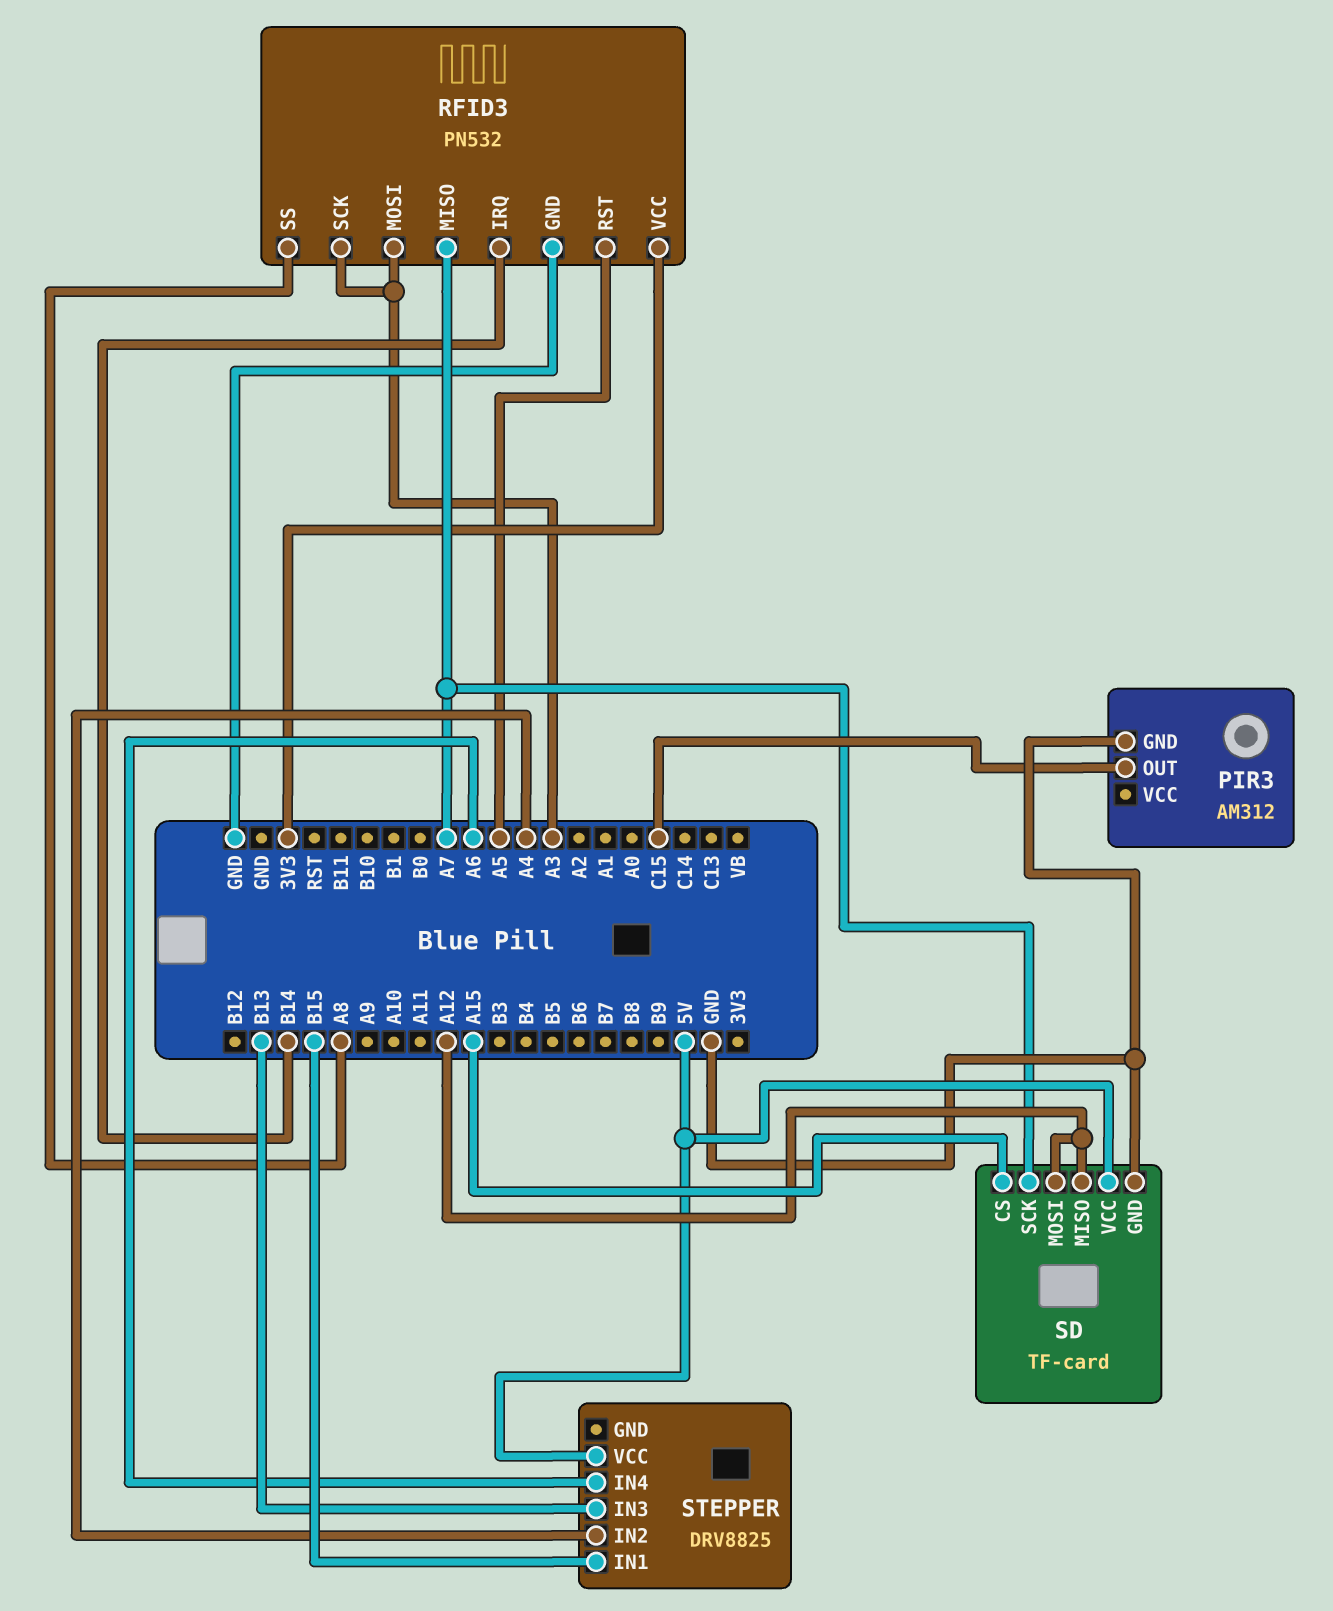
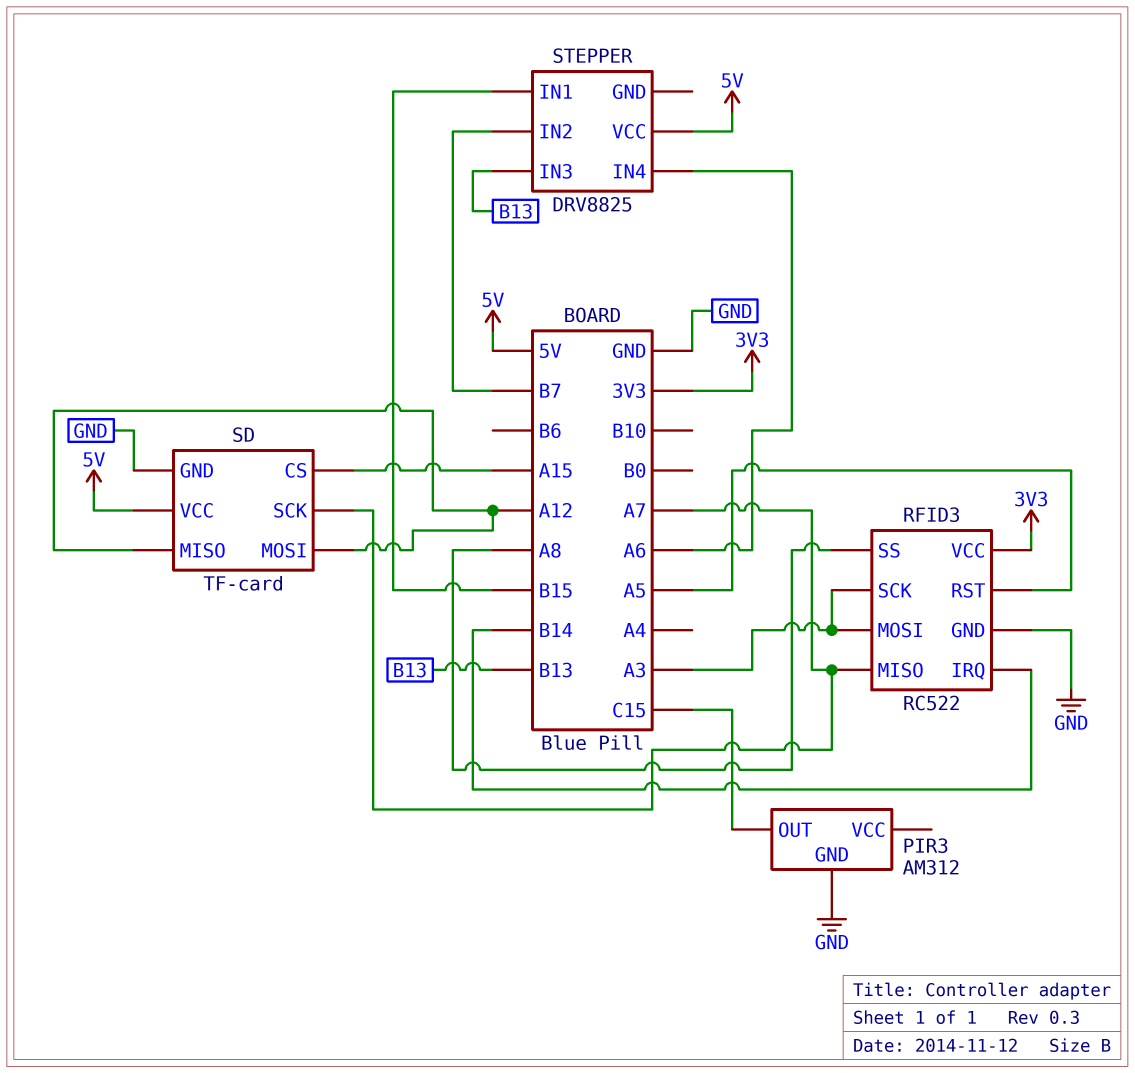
RFID3: PN532 -> RC522
STEPPER pin IN2: A4 -> B7

